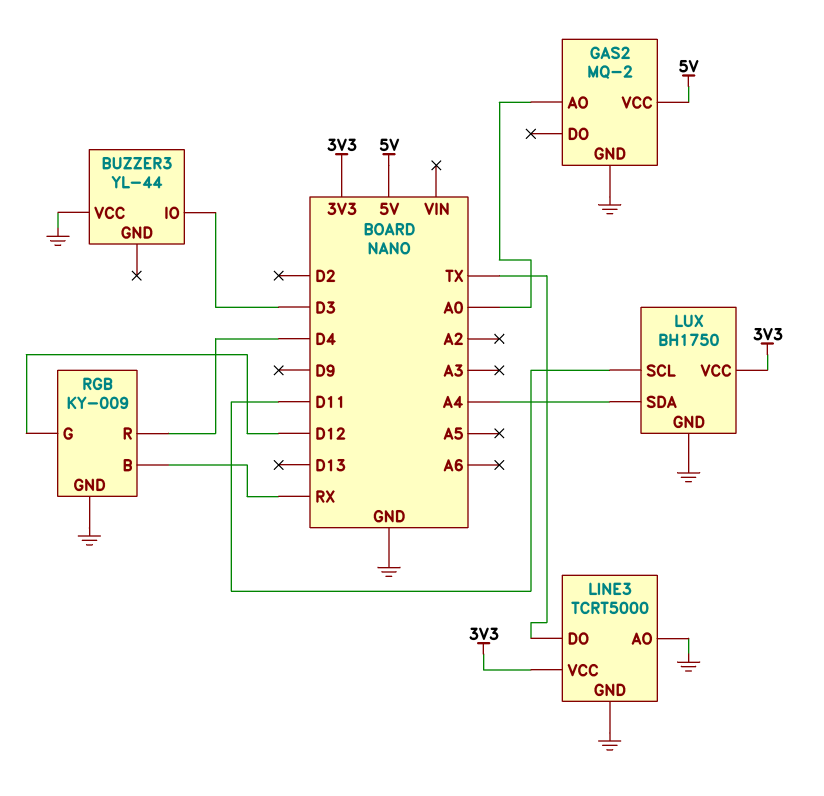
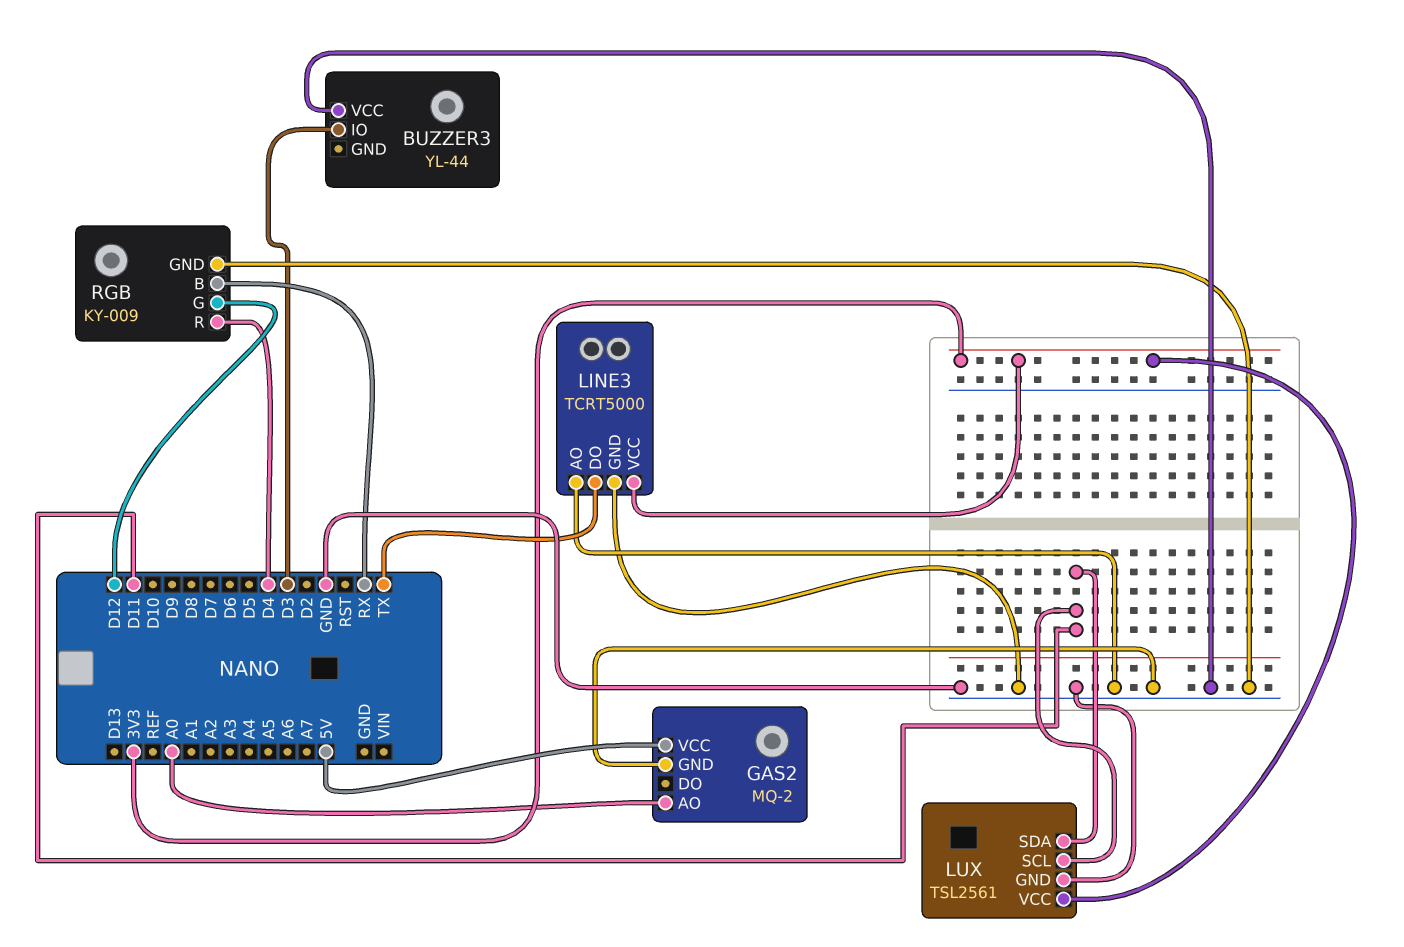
LUX: BH1750 -> TSL2561
LUX pin SDA: A4 -> D11

